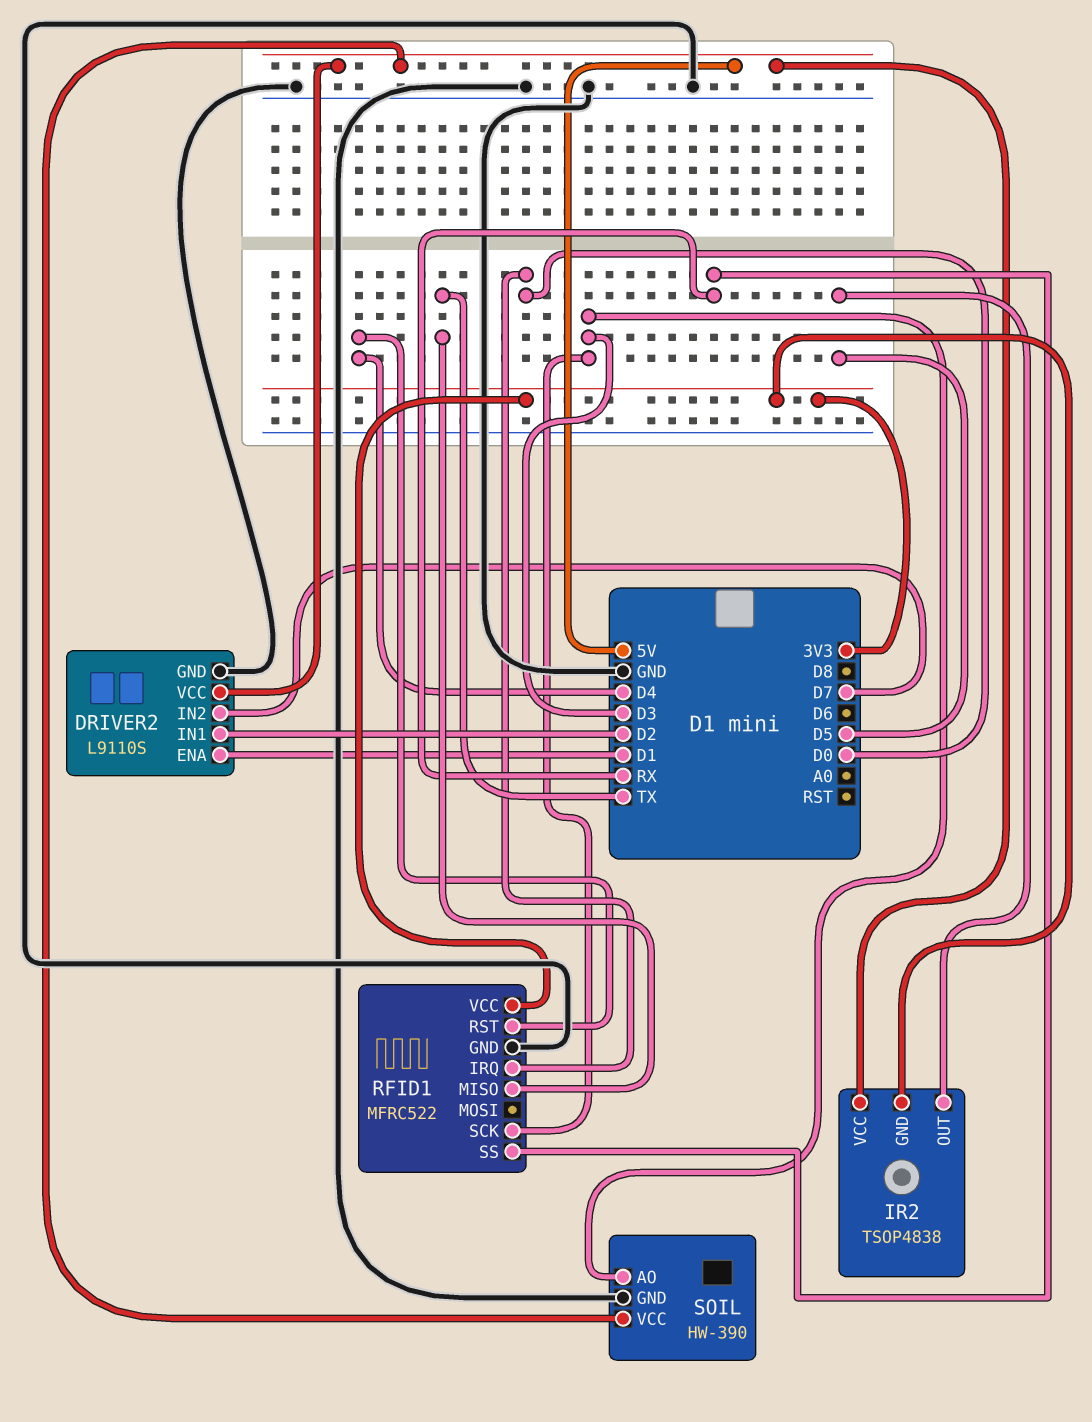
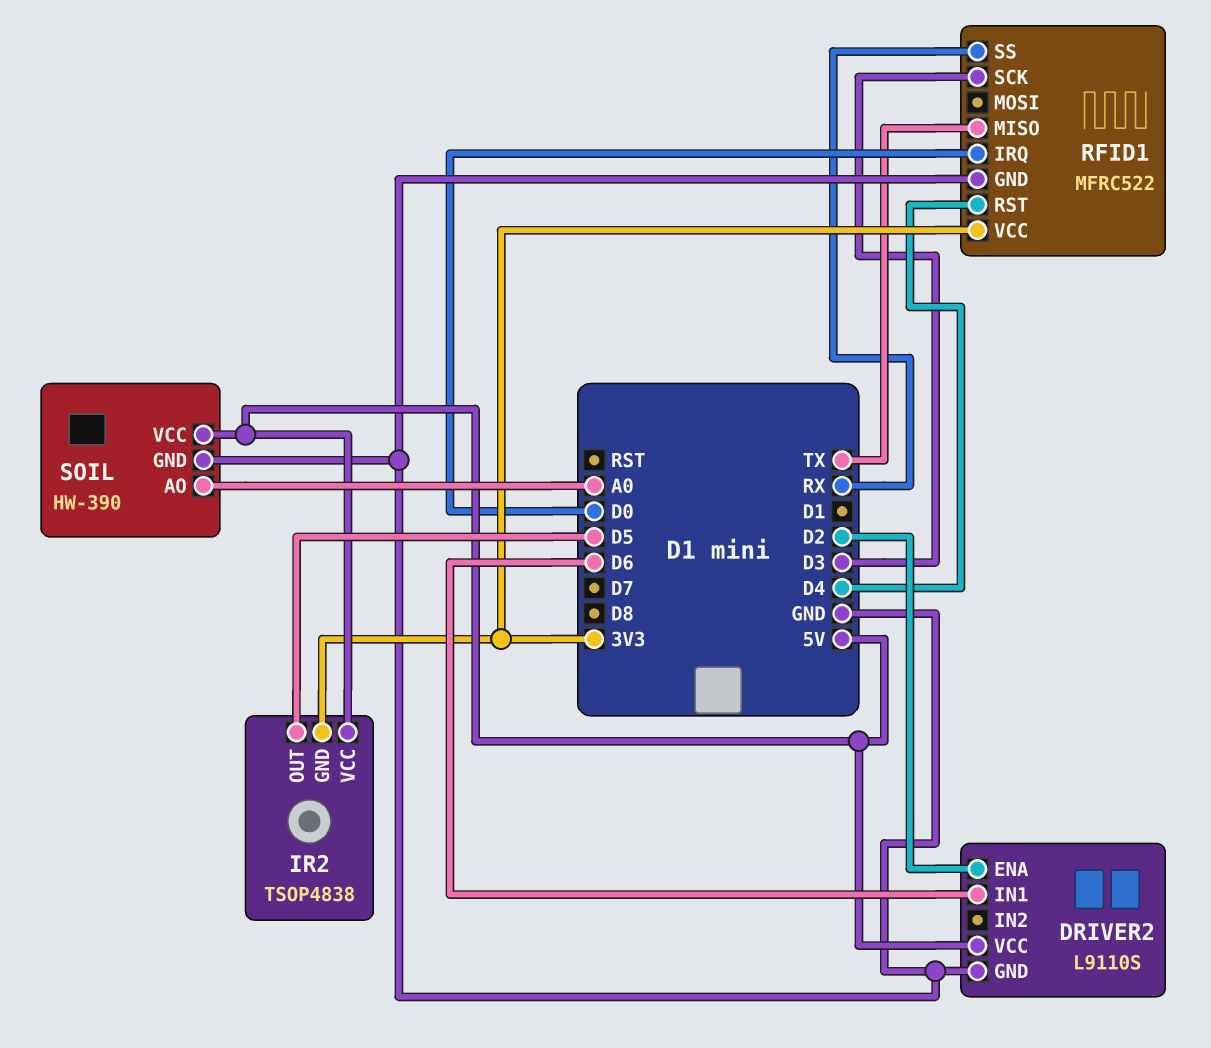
DRIVER2 pin ENA: D1 -> D2
DRIVER2 pin IN1: D2 -> D6
DRIVER2 pin IN2: D7 -> none
SOIL pin AO: D3 -> A0

